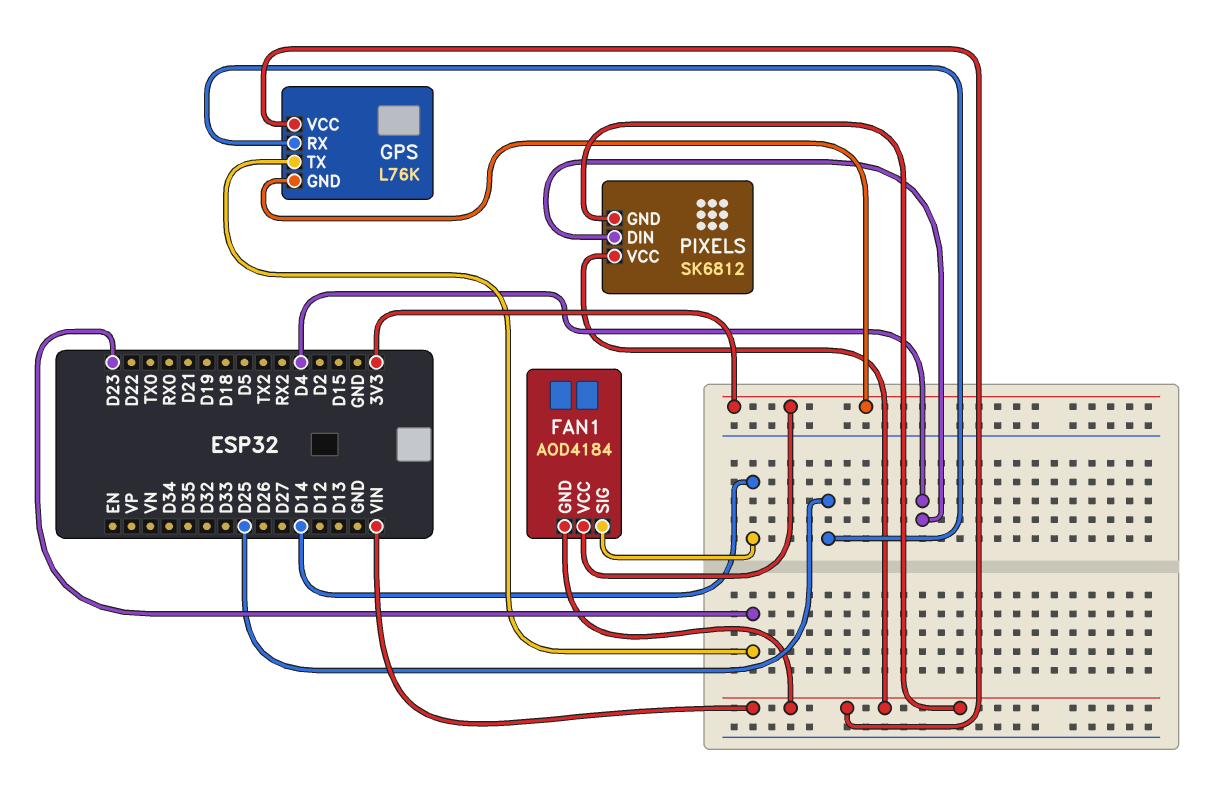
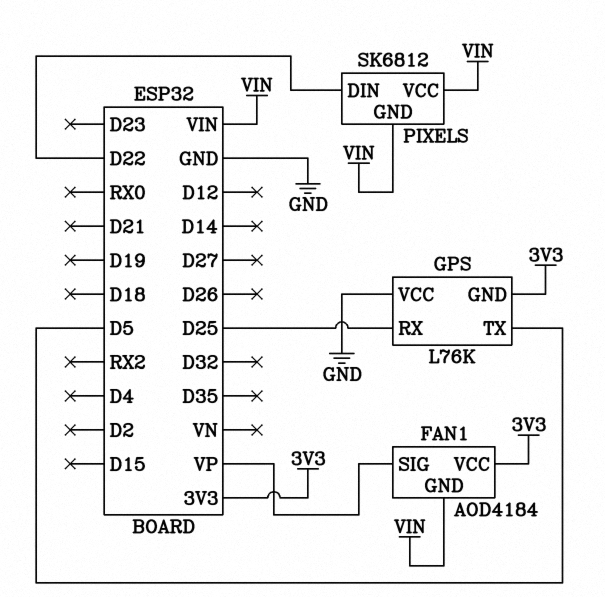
FAN1 pin SIG: D14 -> VP
GPS pin TX: D23 -> D5
GPS pin VCC: VIN -> GND
PIXELS pin DIN: D4 -> D22

